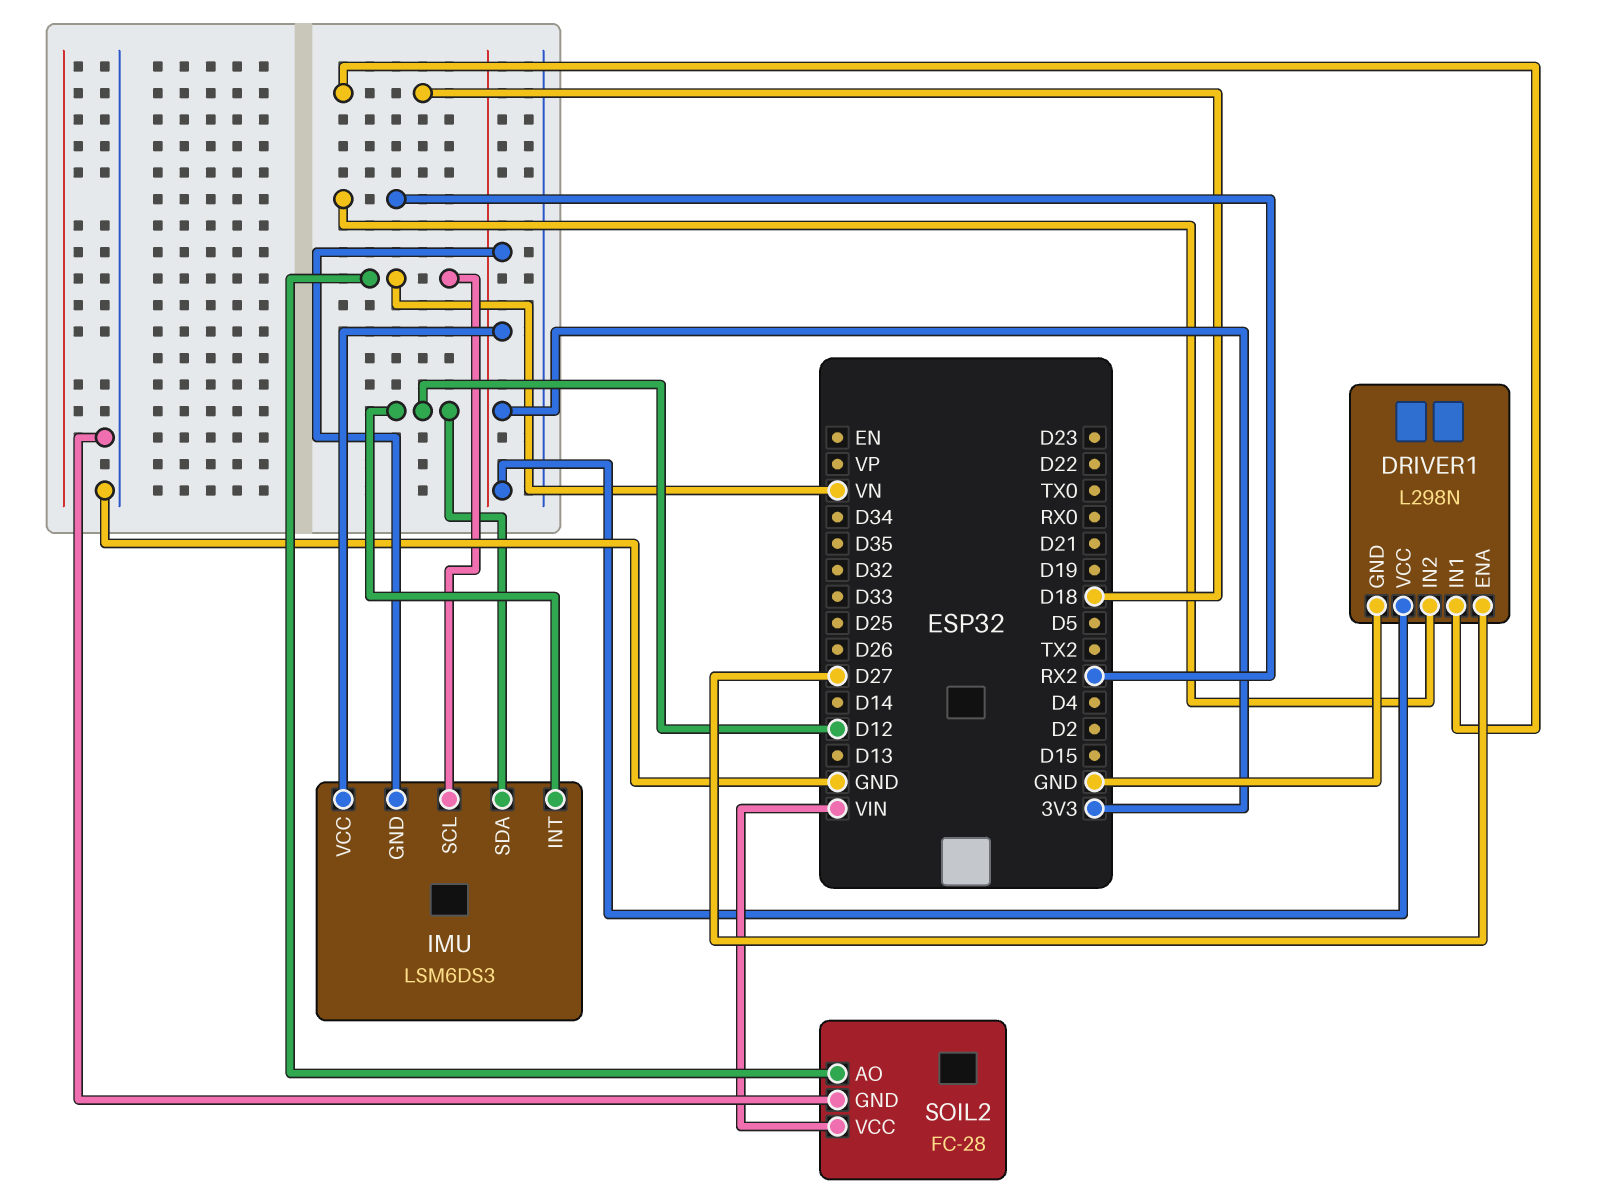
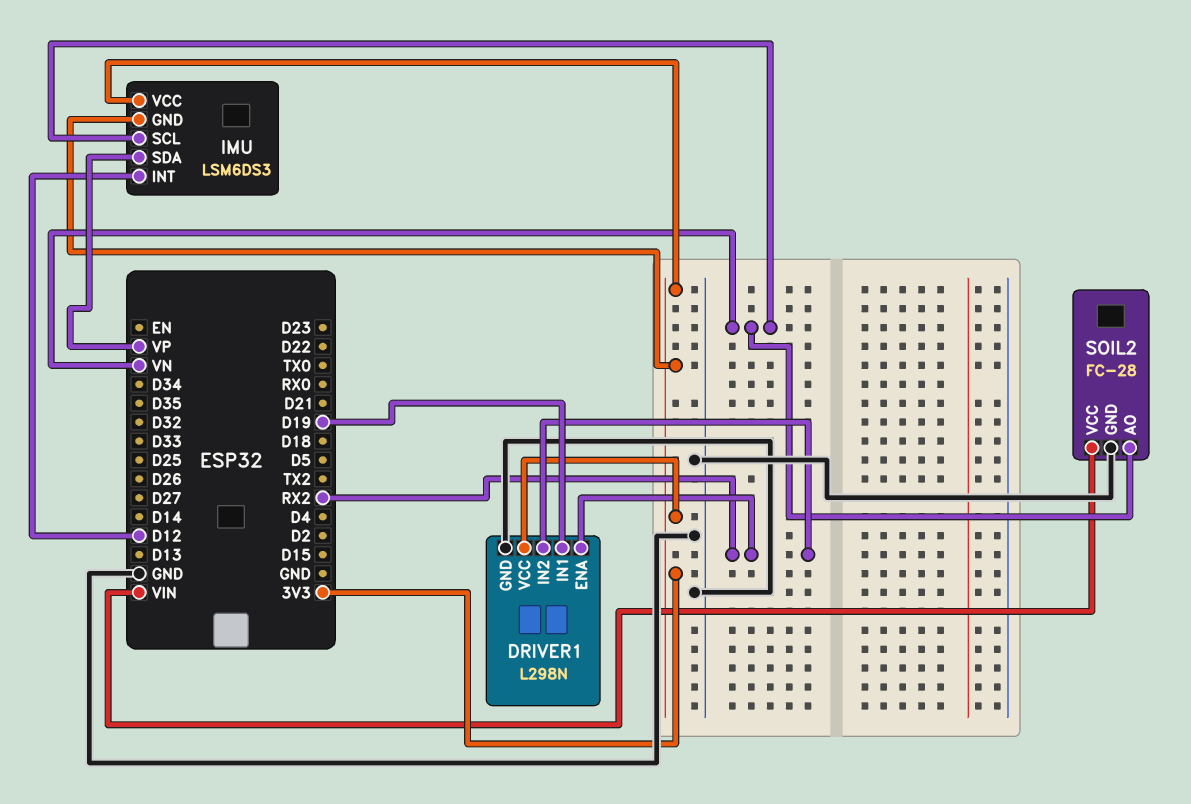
DRIVER1 pin ENA: D27 -> RX2
DRIVER1 pin IN1: D18 -> D19
IMU pin SDA: D12 -> VP

